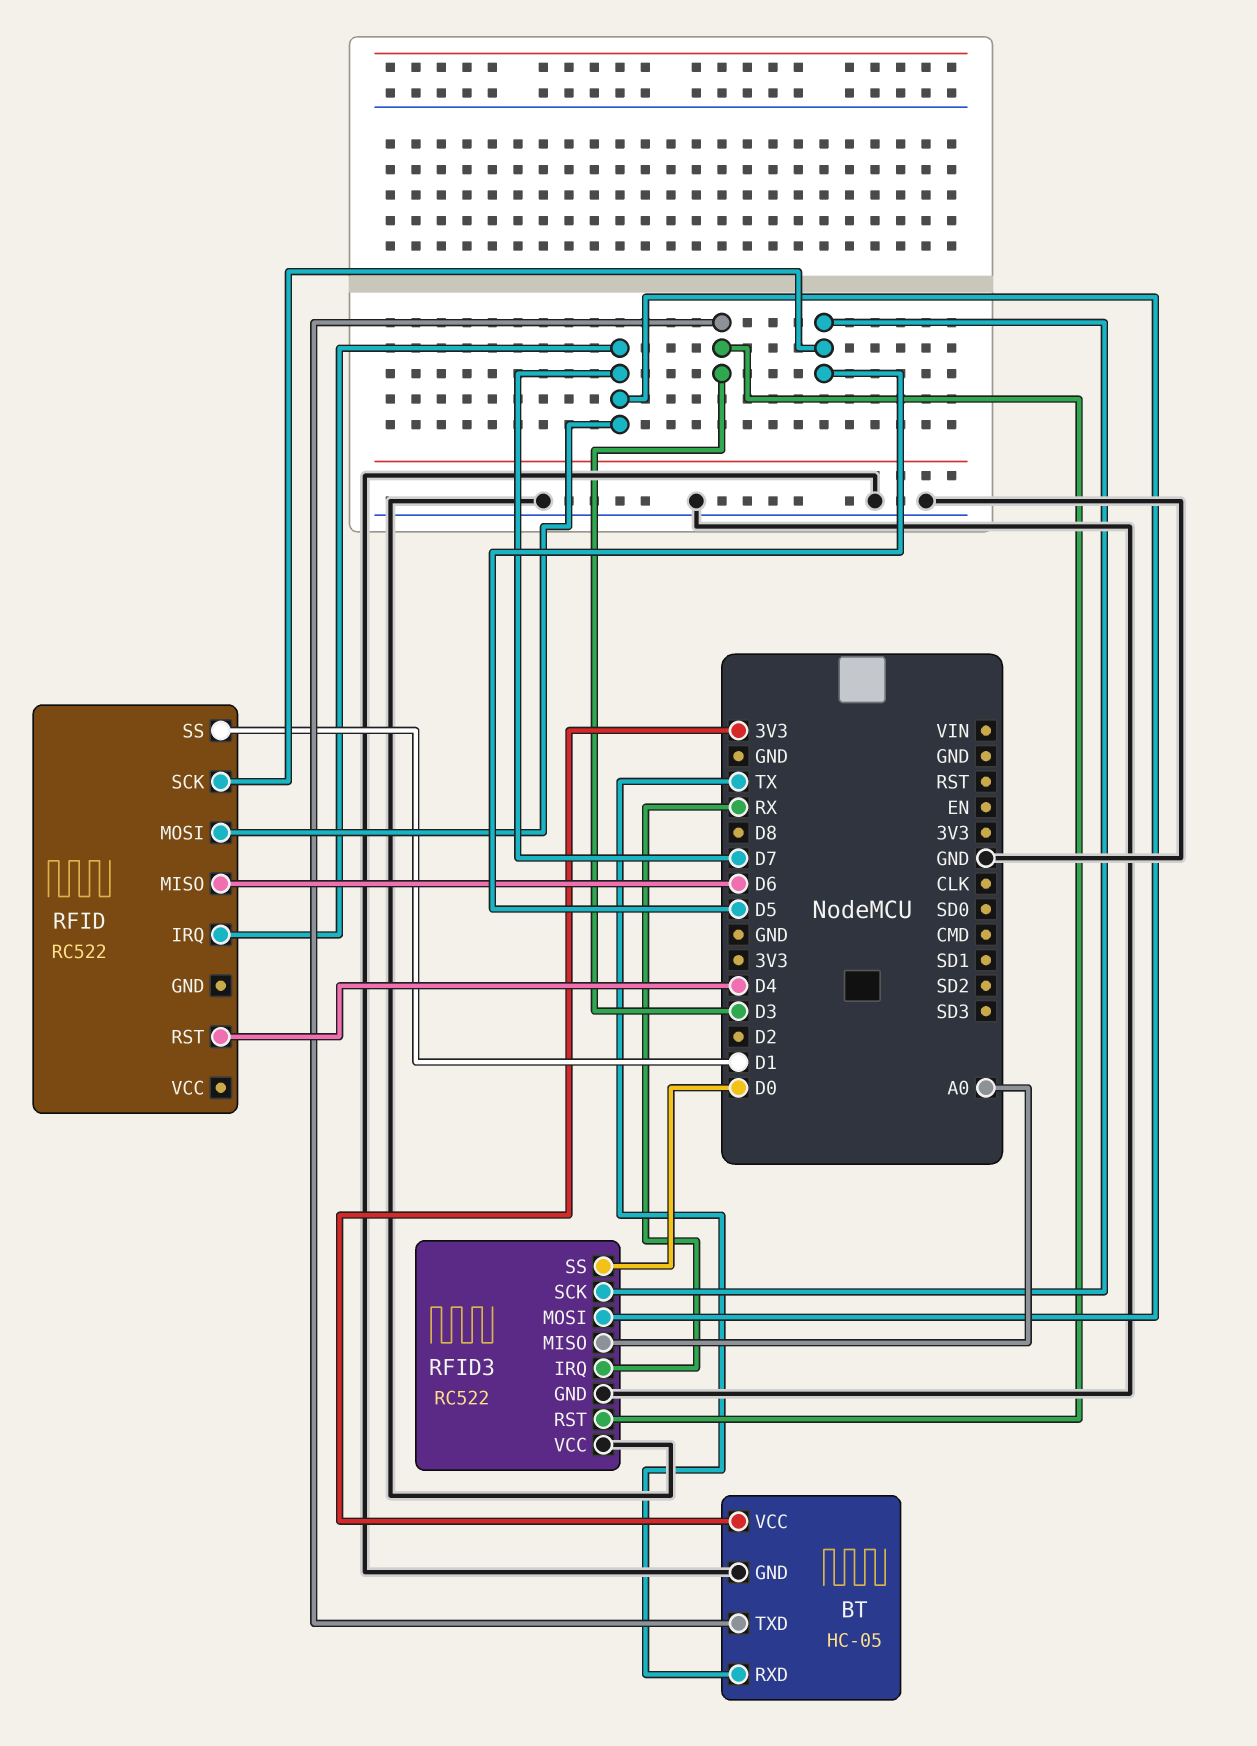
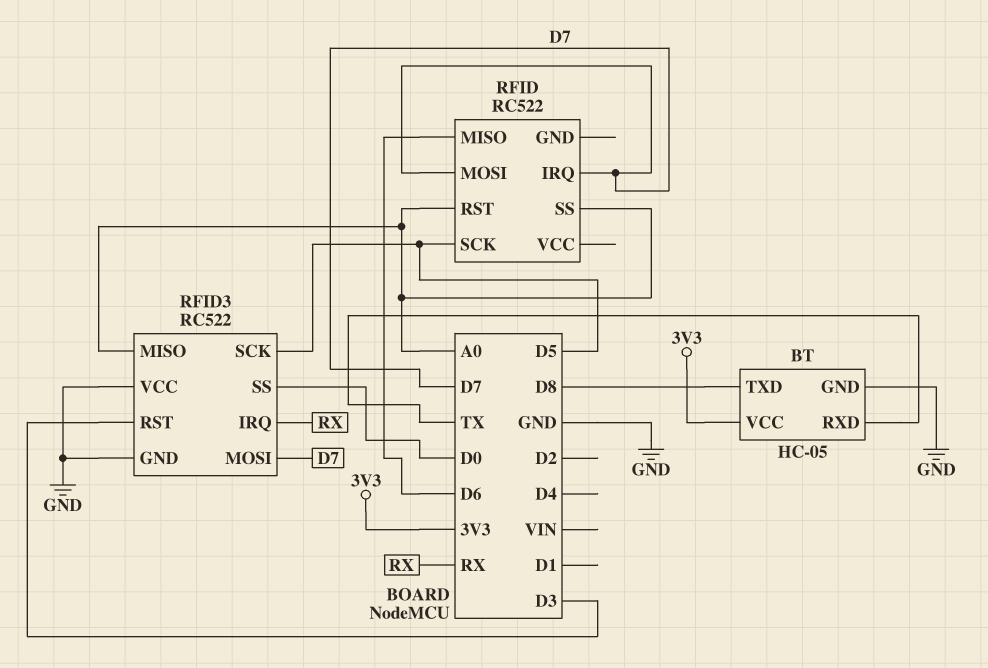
BT pin TXD: D3 -> D8
RFID pin RST: D4 -> A0
RFID pin SS: D1 -> A0

